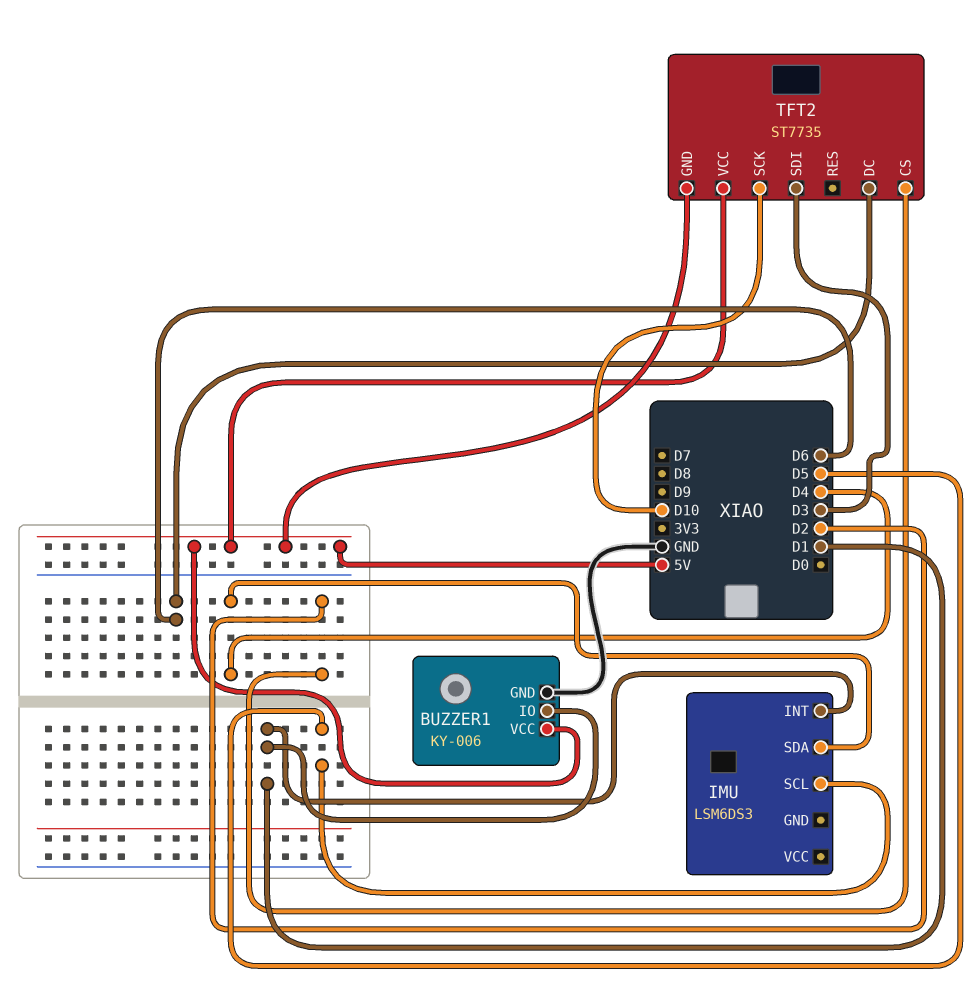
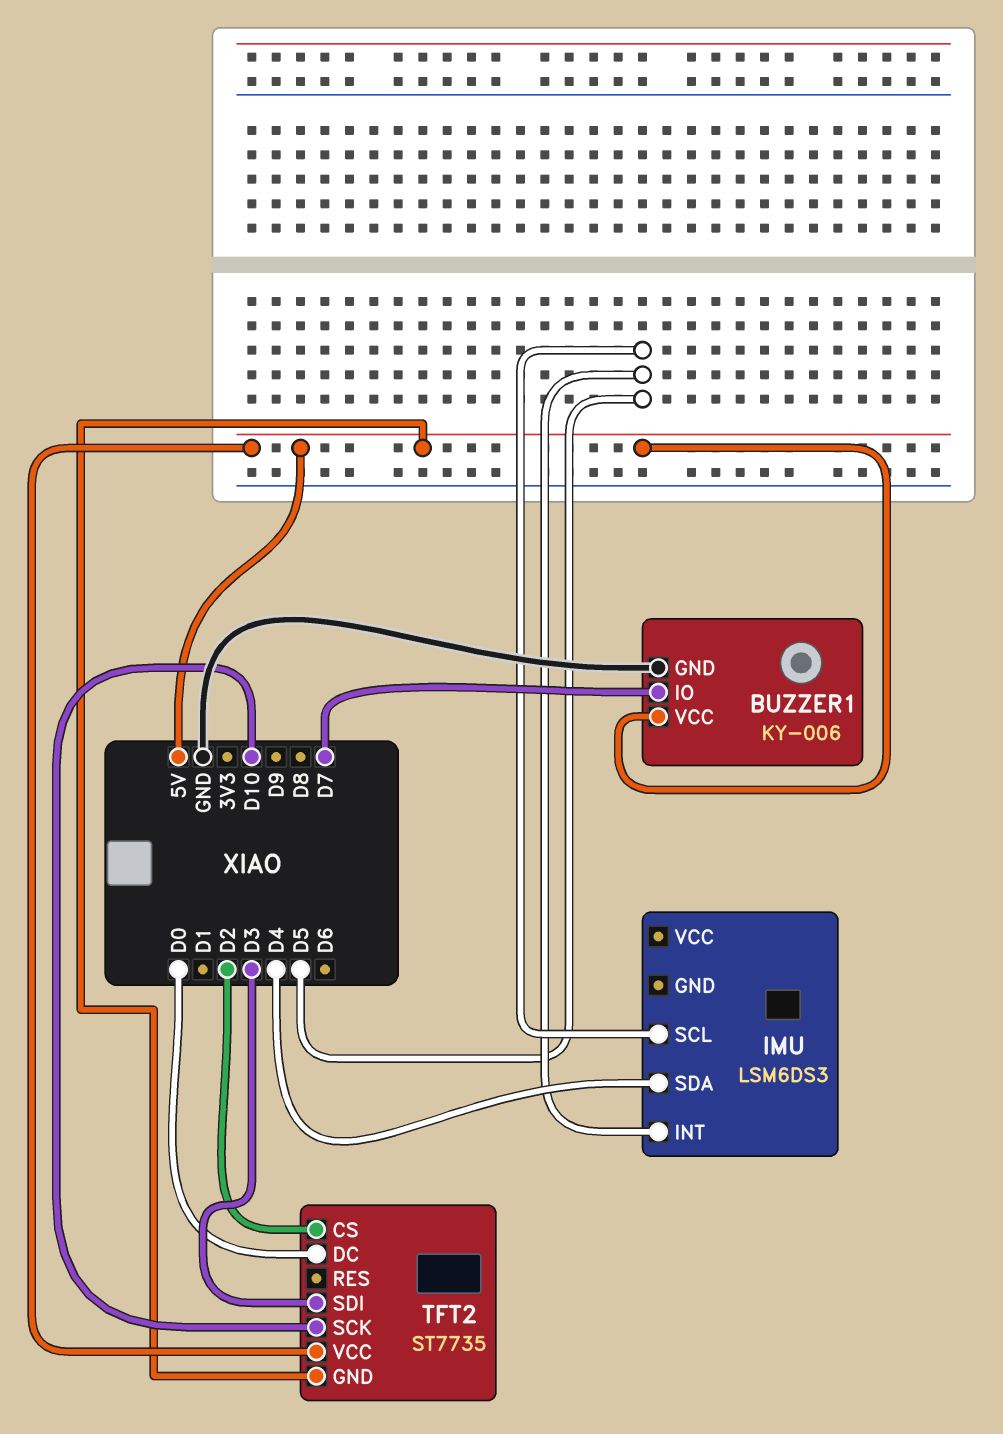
BUZZER1 pin IO: D1 -> D7
IMU pin INT: D1 -> D5
TFT2 pin DC: D6 -> D0

